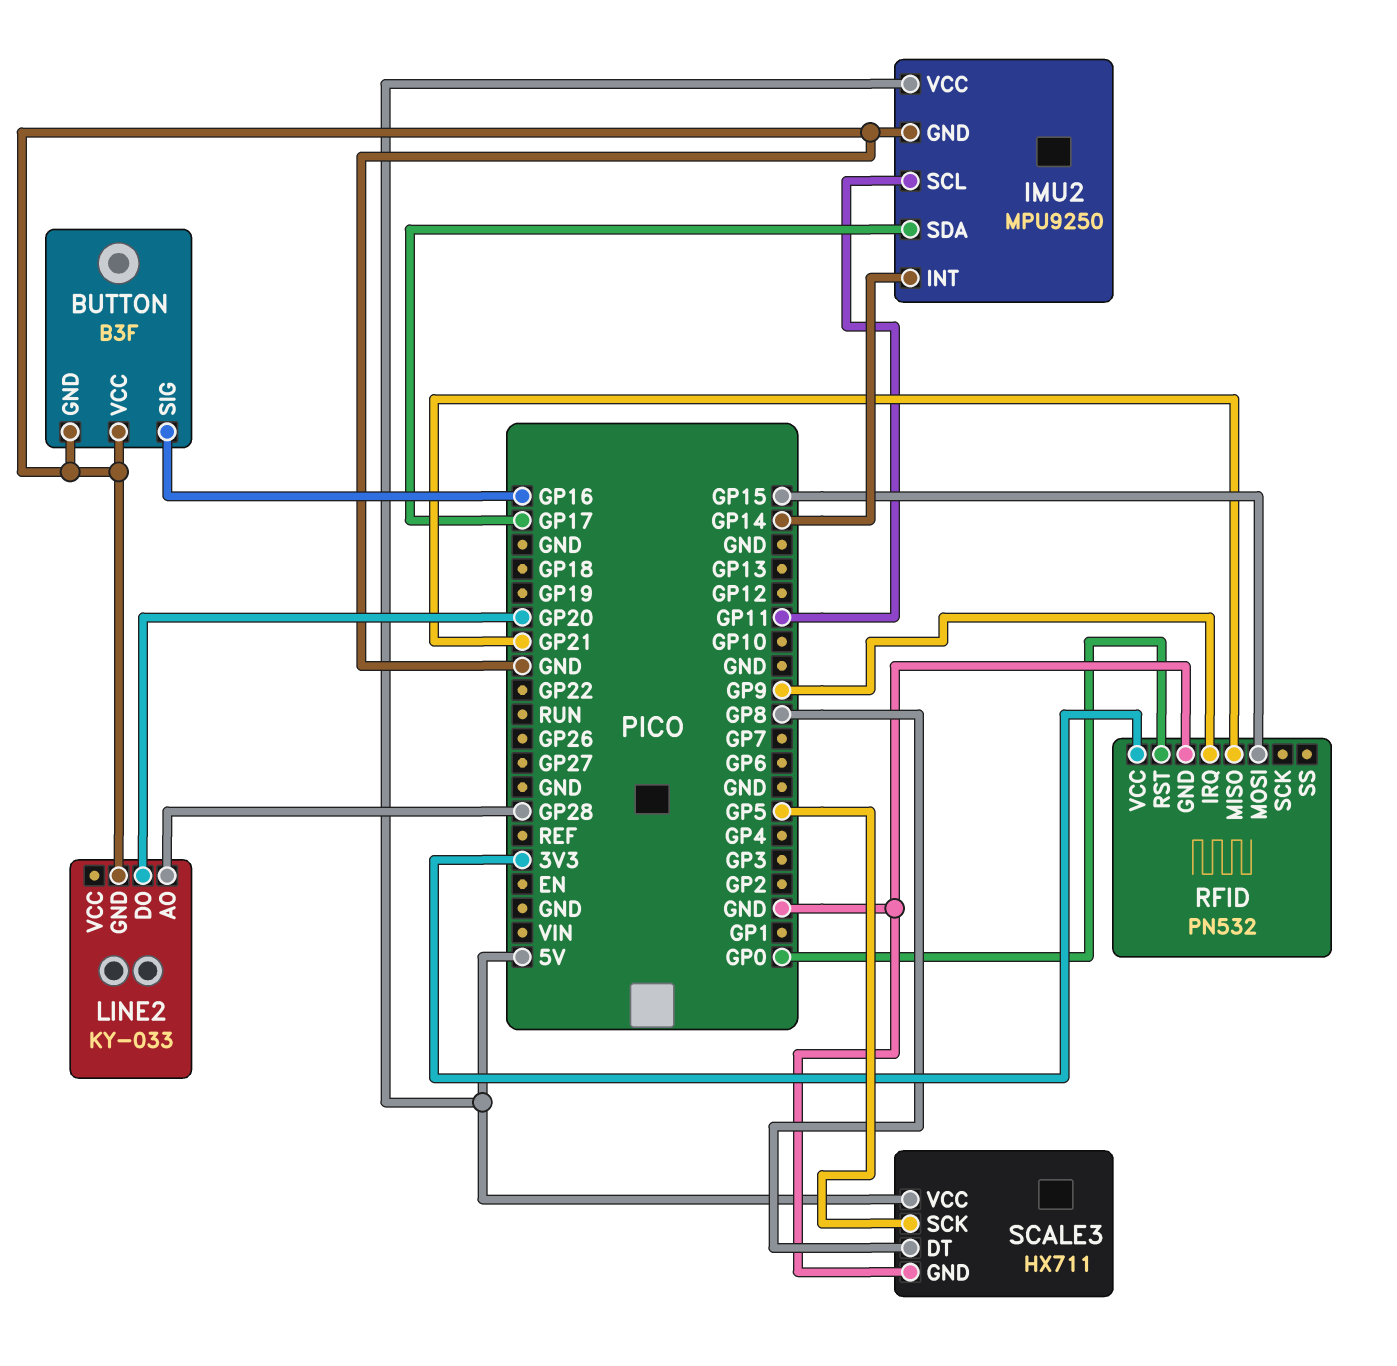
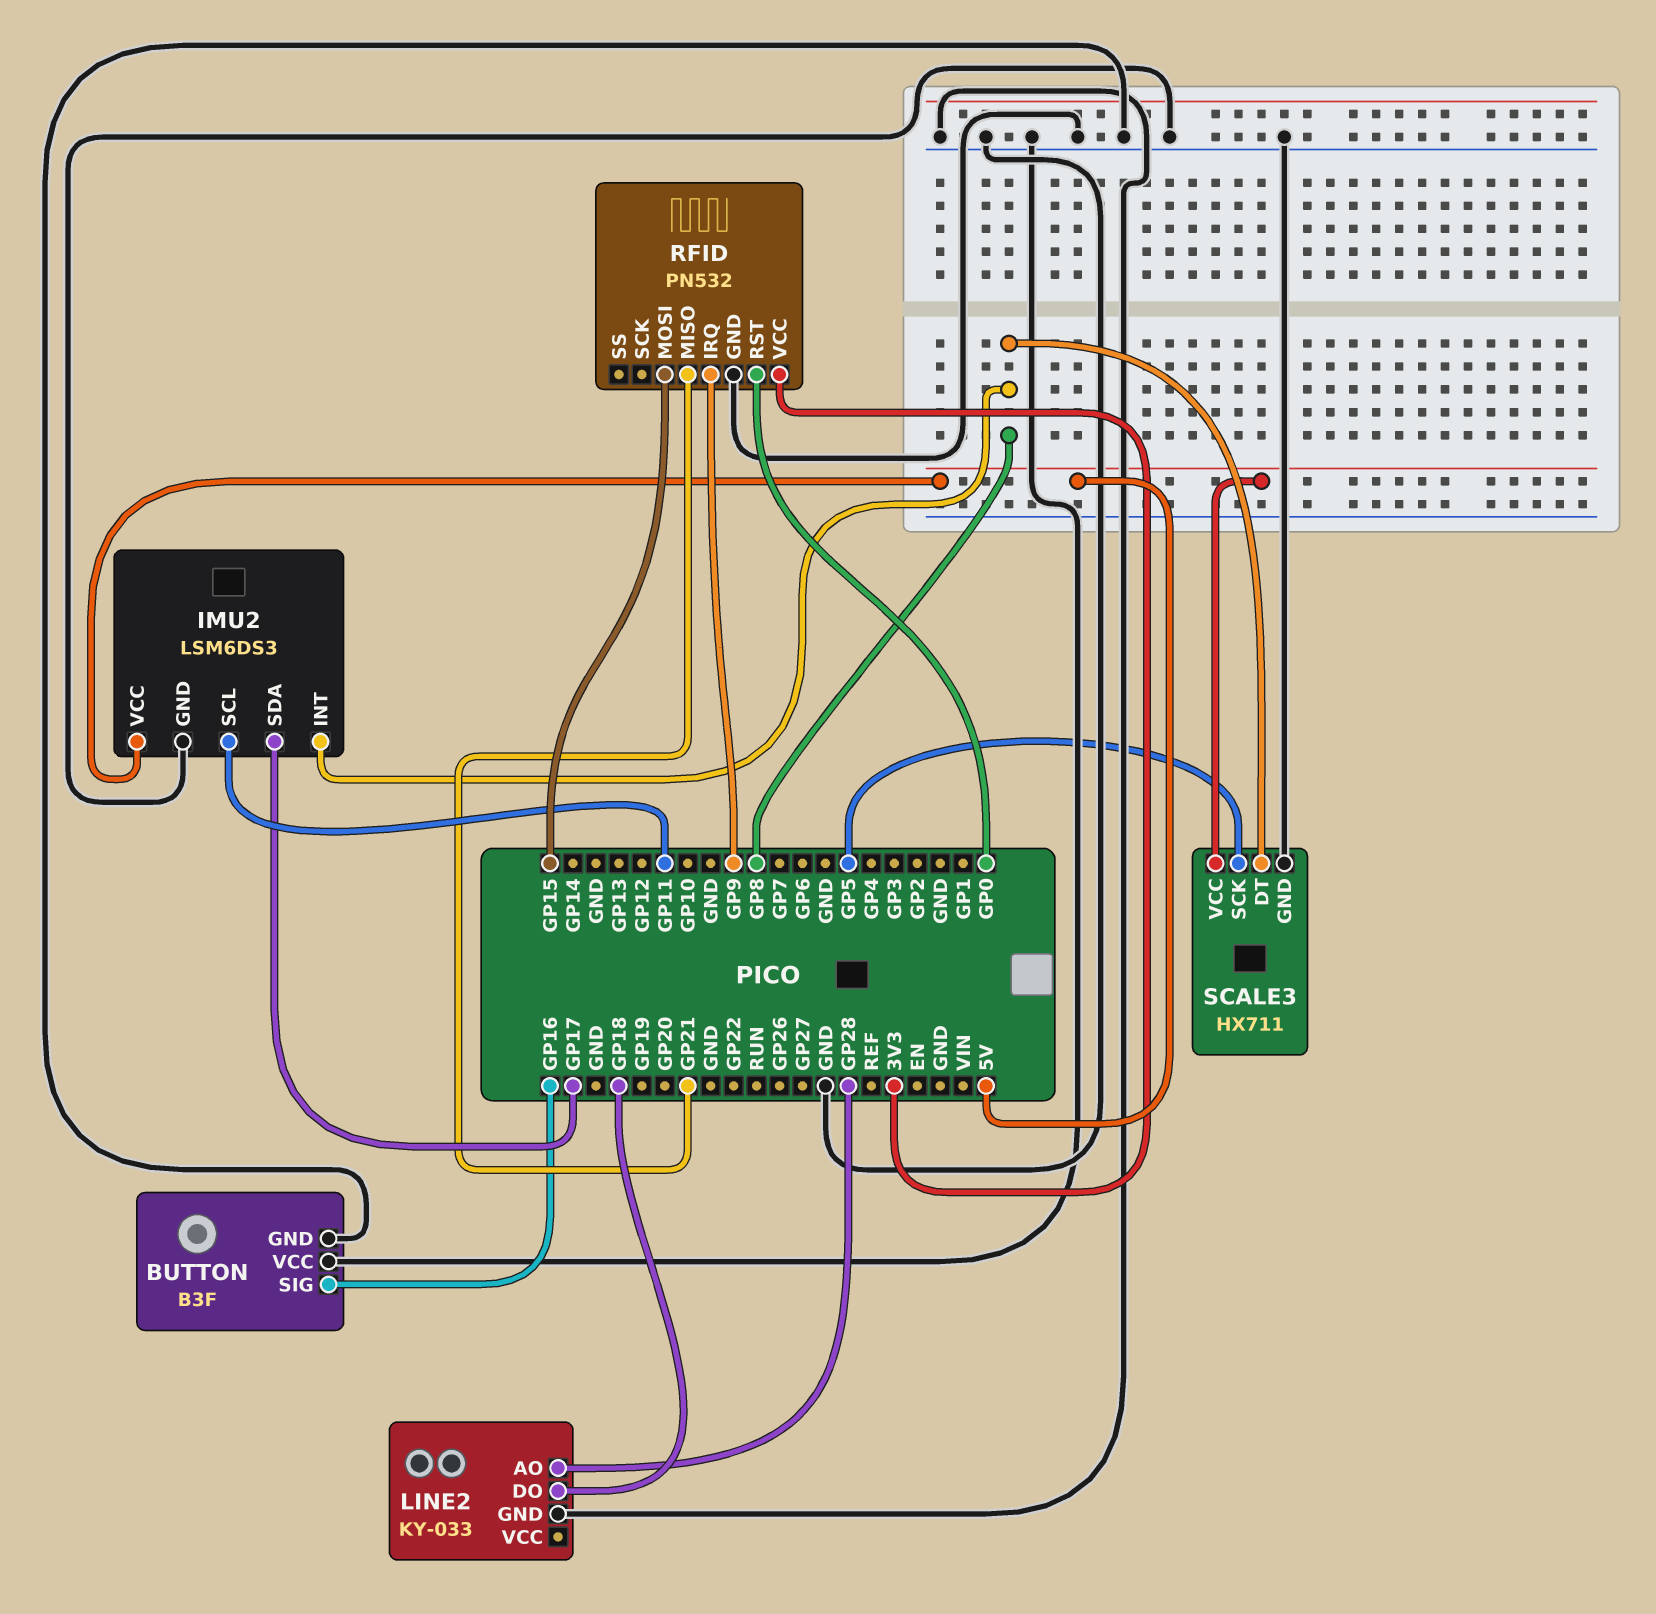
IMU2: MPU9250 -> LSM6DS3
IMU2 pin INT: GP14 -> GP8
LINE2 pin DO: GP20 -> GP18

